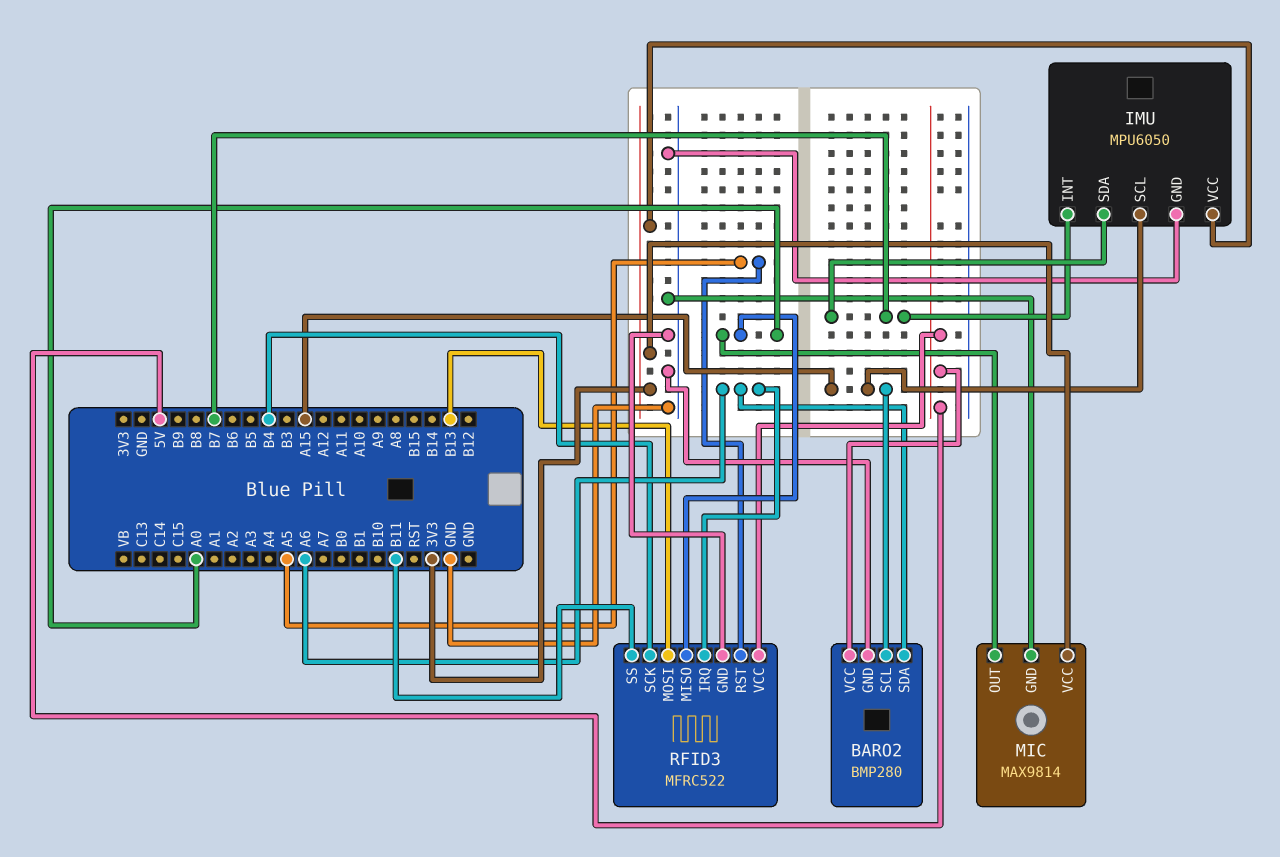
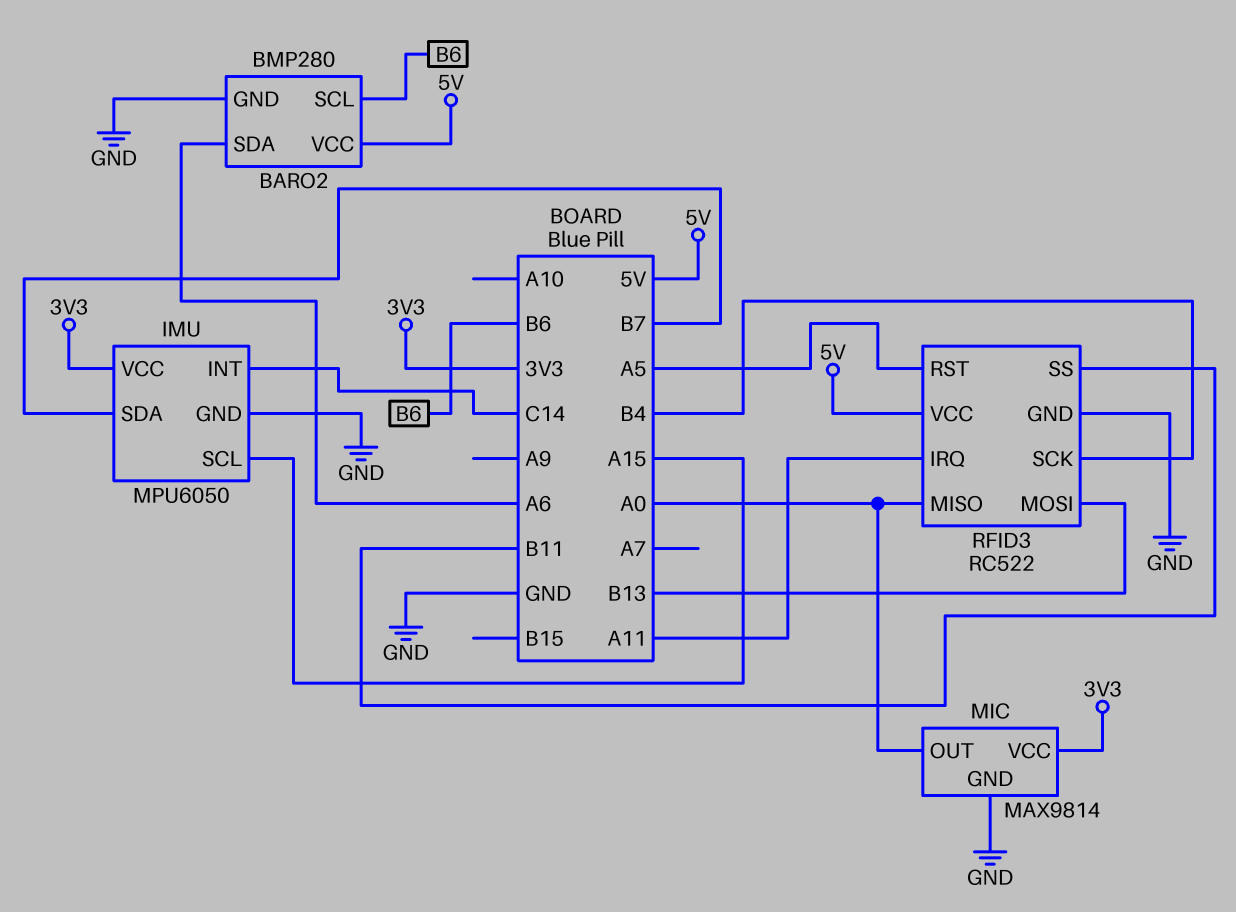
BARO2 pin SCL: A15 -> B6
IMU pin INT: B7 -> C14
RFID3: MFRC522 -> RC522
RFID3 pin IRQ: A6 -> A11

